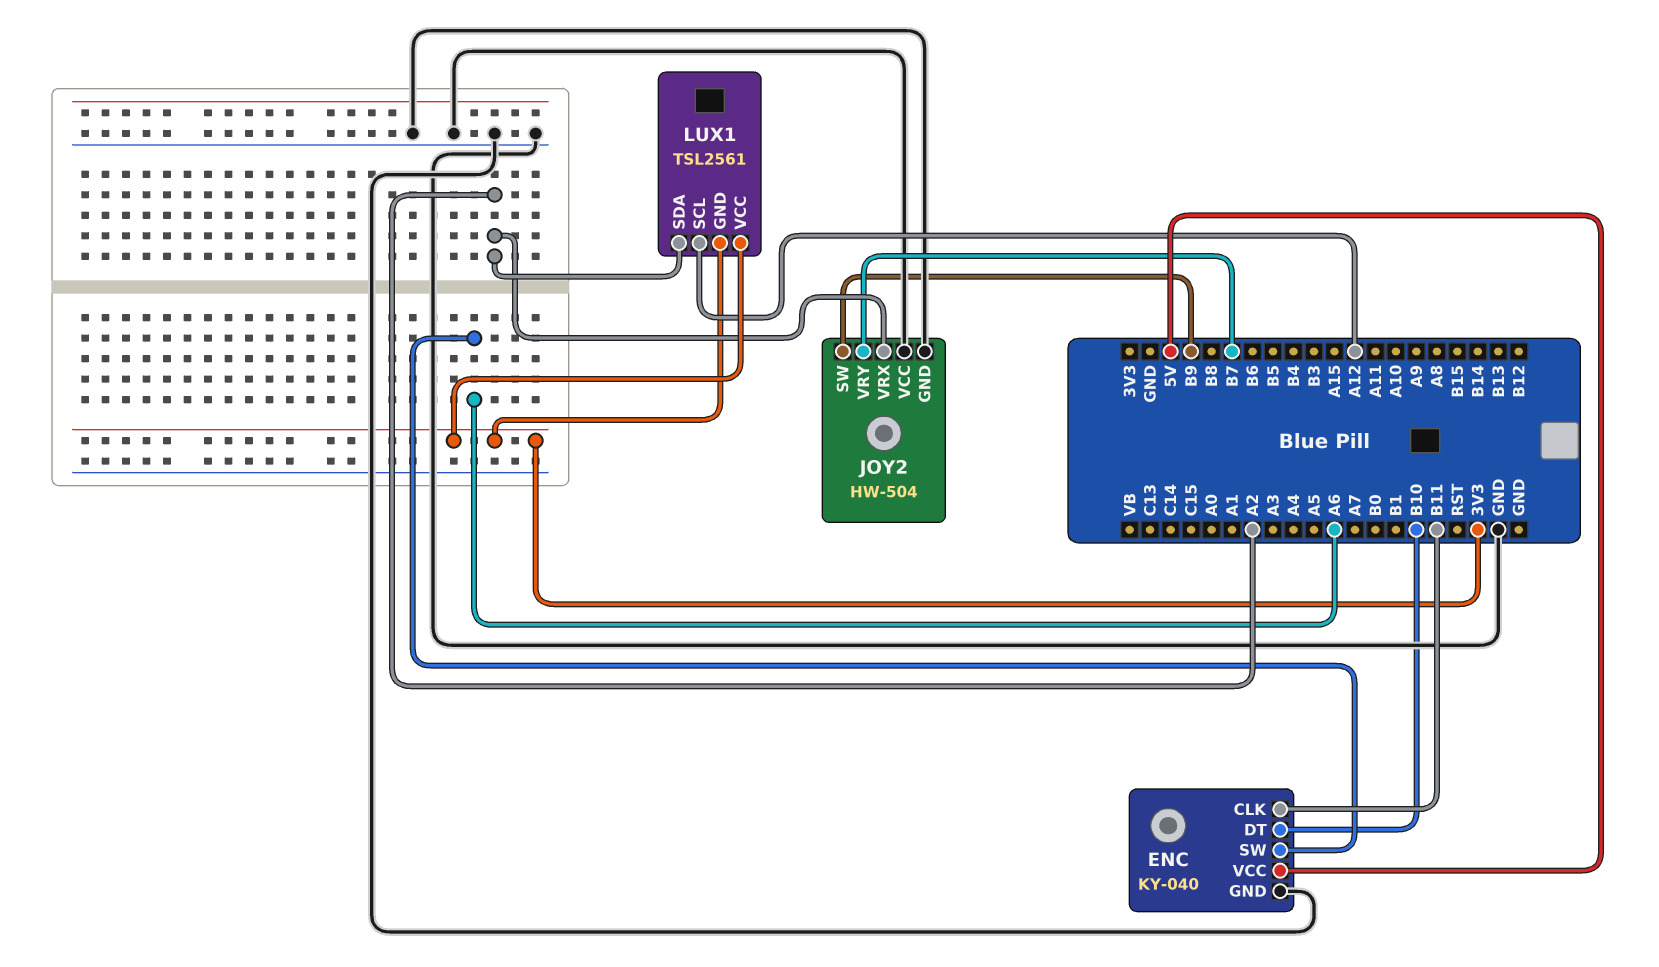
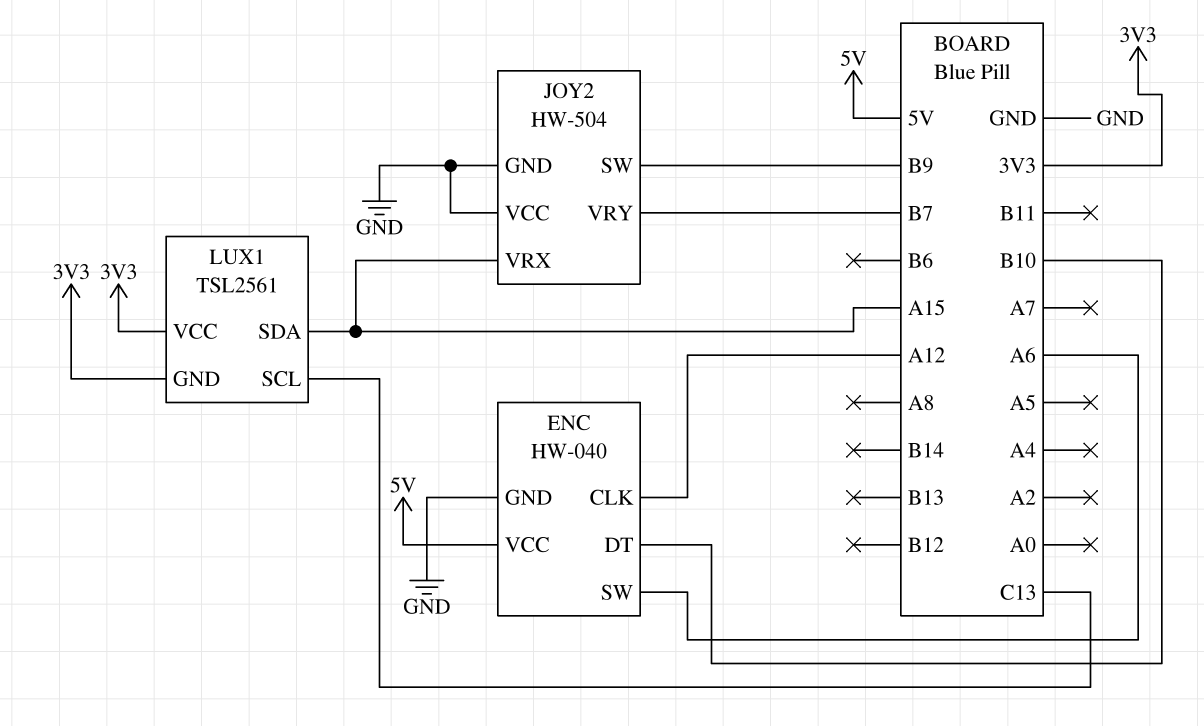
ENC: KY-040 -> HW-040
ENC pin CLK: B11 -> A12
JOY2 pin VRX: A2 -> A15
LUX1 pin SCL: A12 -> C13
LUX1 pin SDA: A2 -> A15

